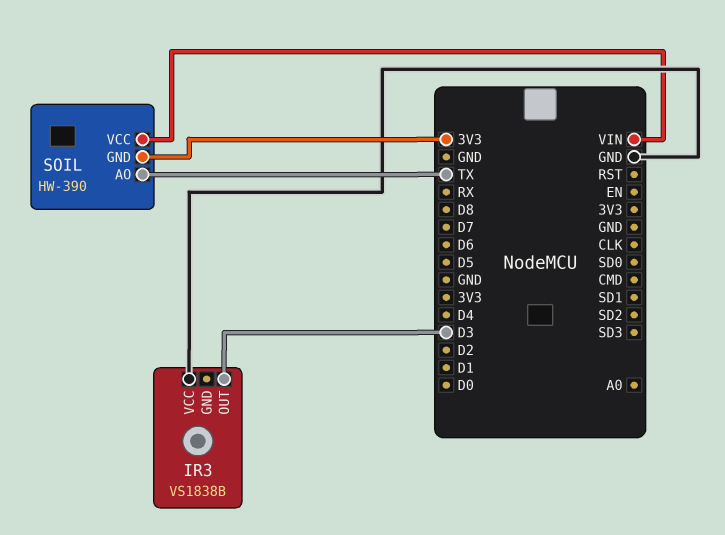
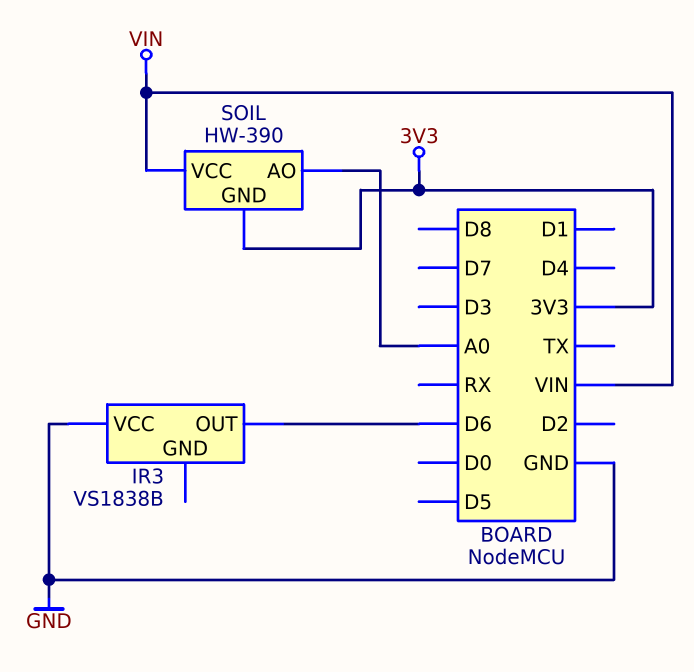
IR3 pin OUT: D3 -> D6
SOIL pin AO: TX -> A0

